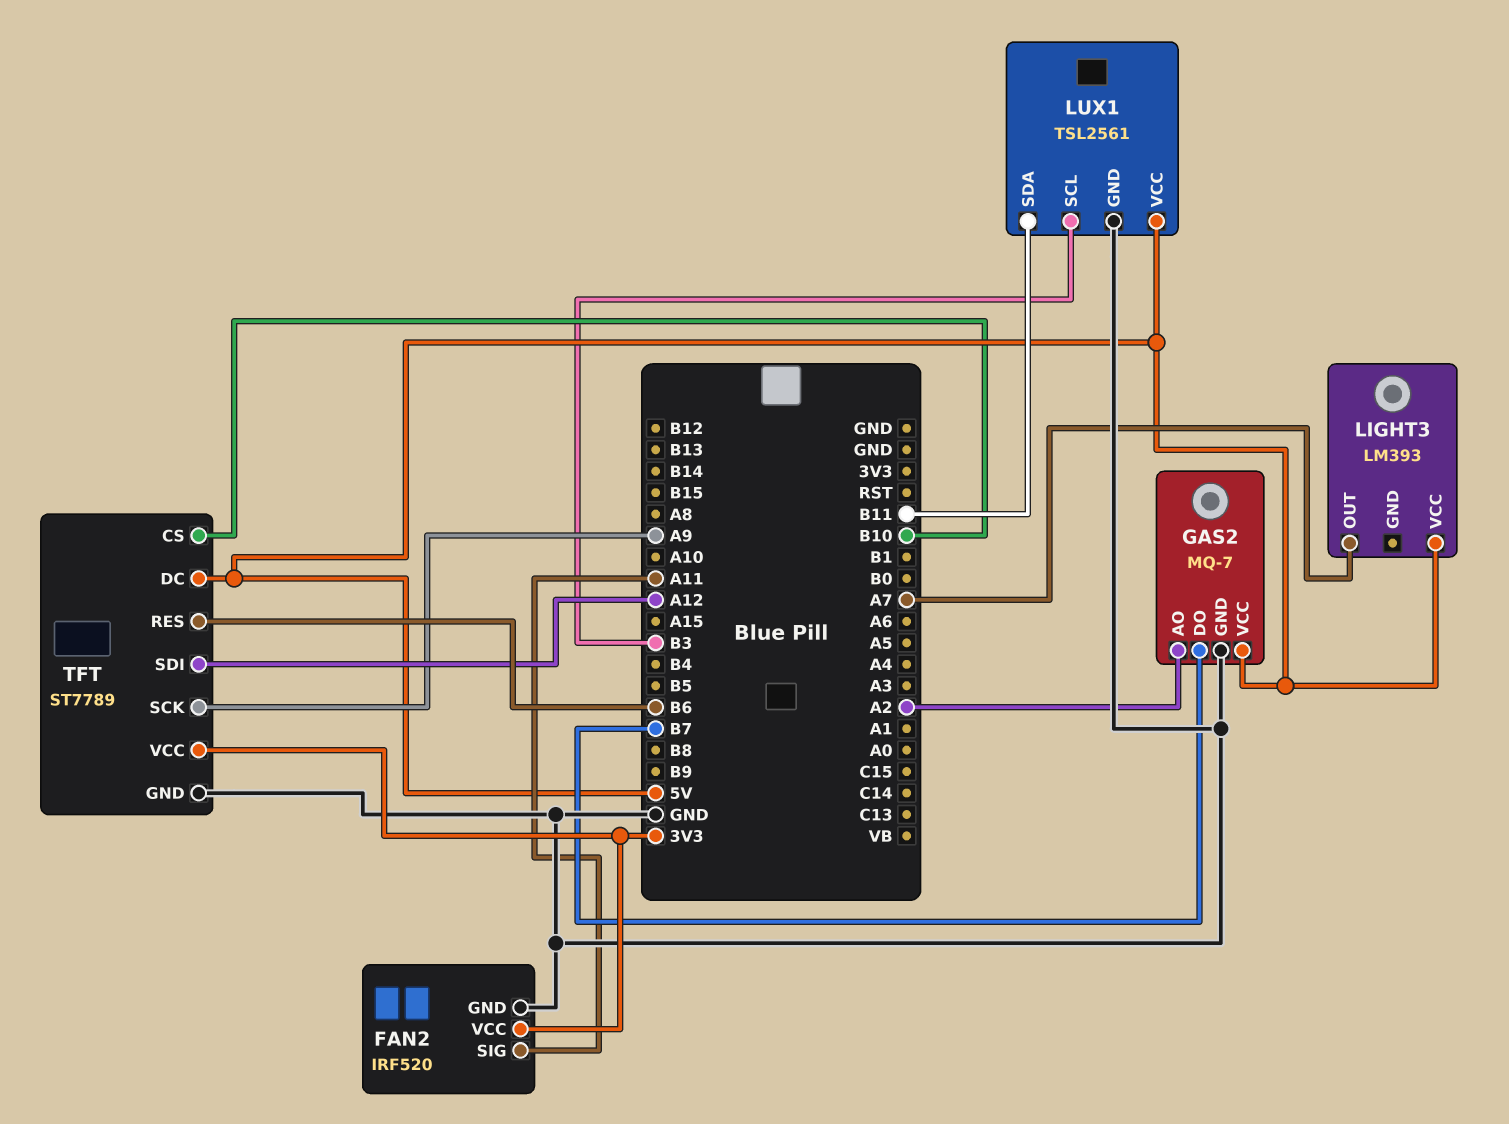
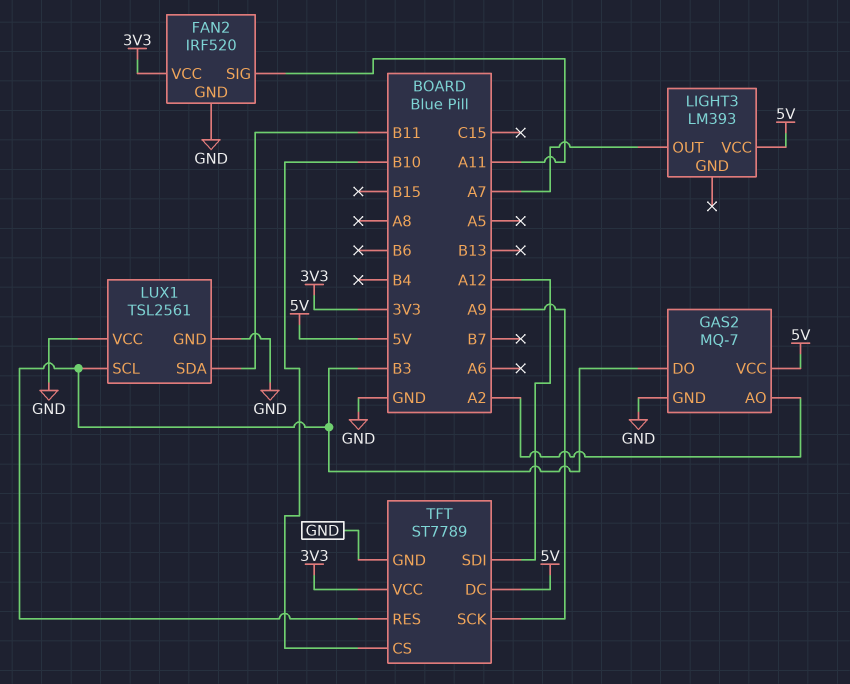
GAS2 pin DO: B7 -> B3
LUX1 pin VCC: 5V -> GND
TFT pin RES: B6 -> B3

